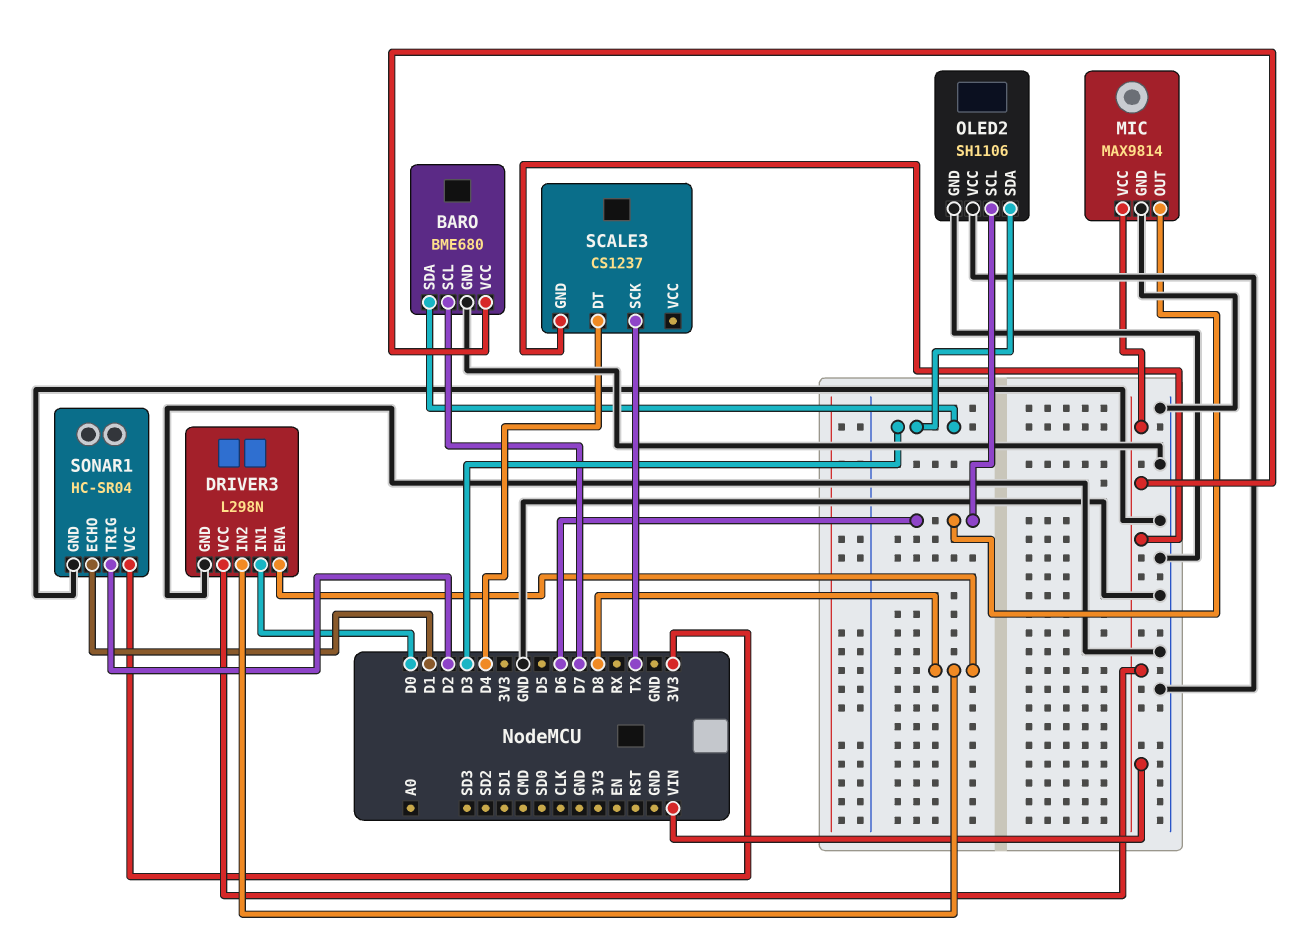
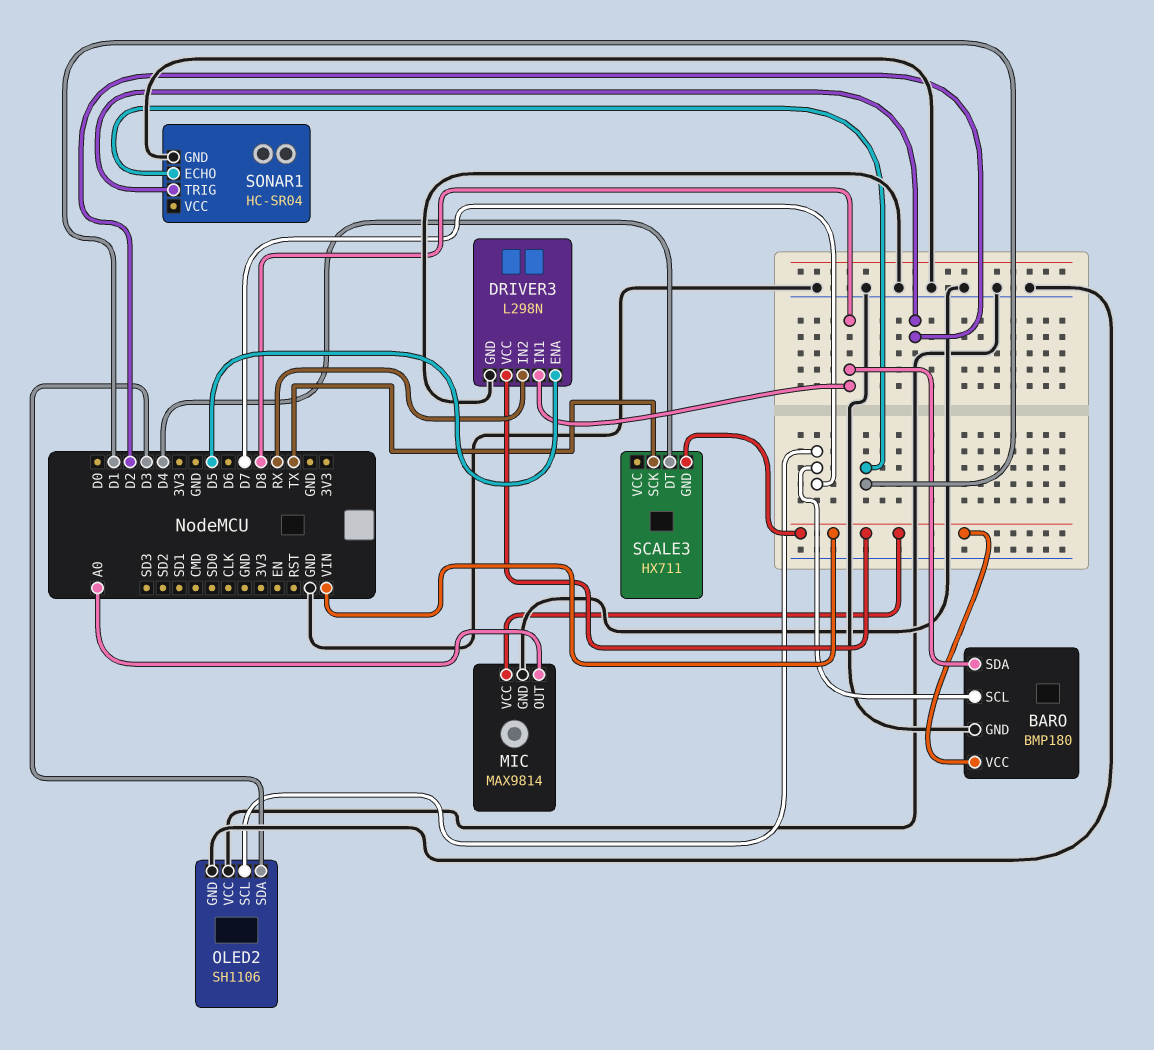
BARO: BME680 -> BMP180
BARO pin SDA: D3 -> D8
DRIVER3 pin ENA: D8 -> D5
DRIVER3 pin IN1: D0 -> D8
DRIVER3 pin IN2: D8 -> RX
MIC pin OUT: D6 -> A0
OLED2 pin SCL: D6 -> D7
SCALE3: CS1237 -> HX711
SONAR1 pin VCC: 3V3 -> none

